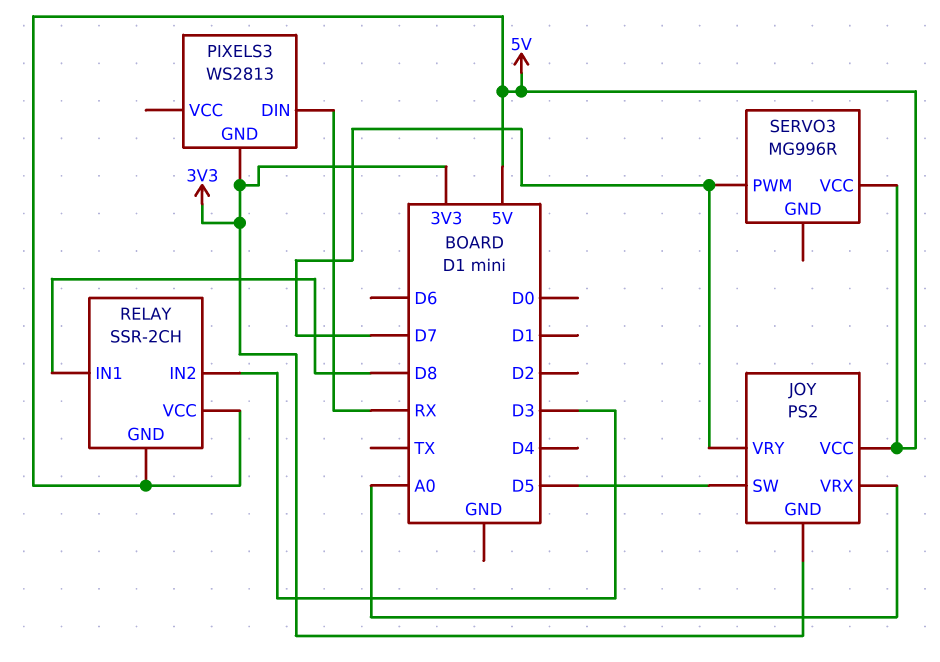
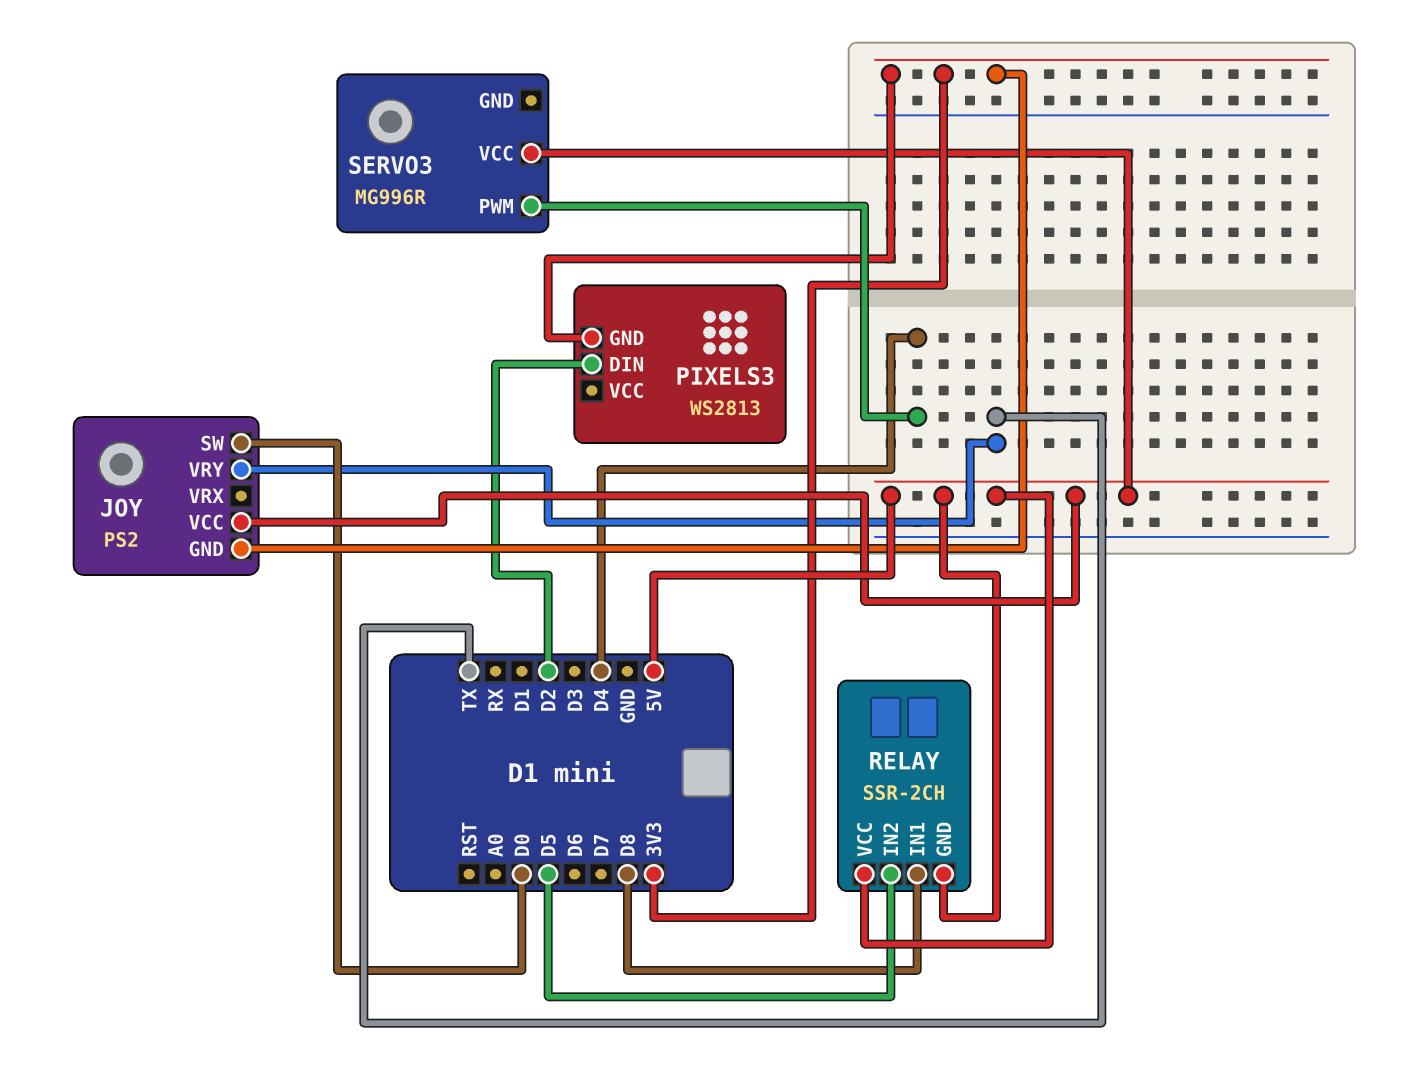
JOY pin SW: D5 -> D0
JOY pin VRX: A0 -> none
JOY pin VRY: D7 -> TX
PIXELS3 pin DIN: RX -> D2
RELAY pin IN2: D3 -> D5
SERVO3 pin PWM: D7 -> D4

